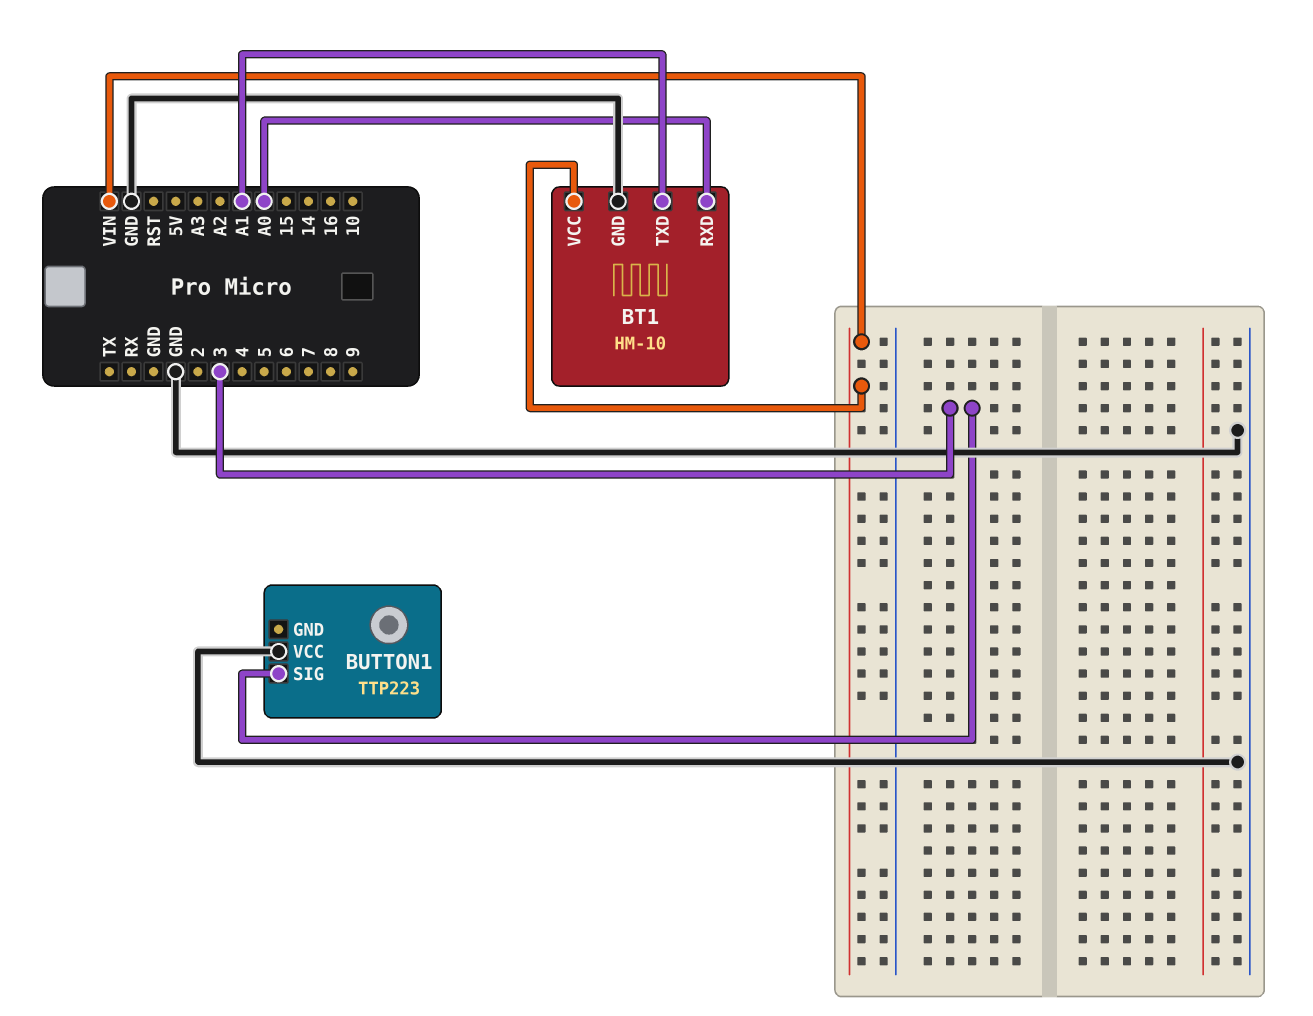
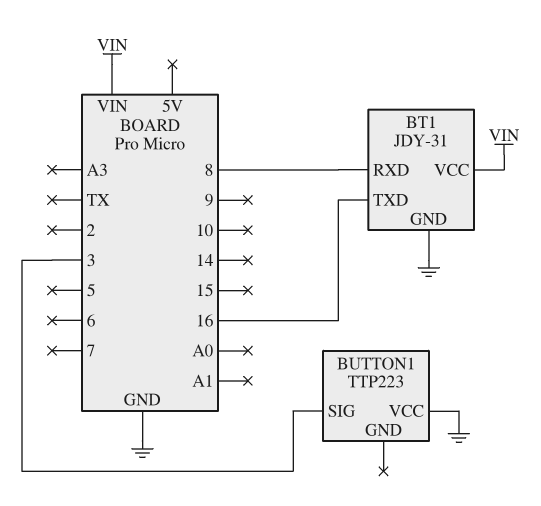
BT1: HM-10 -> JDY-31
BT1 pin RXD: A0 -> 8
BT1 pin TXD: A1 -> 16

